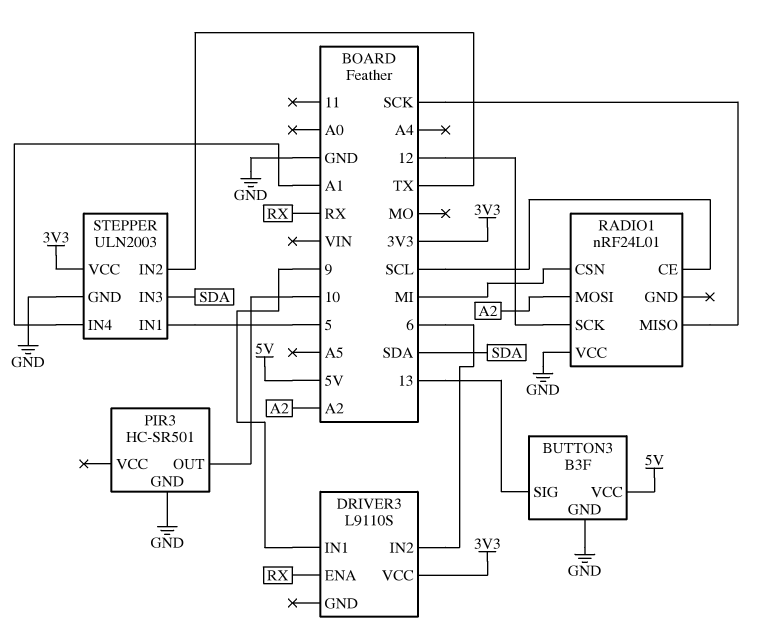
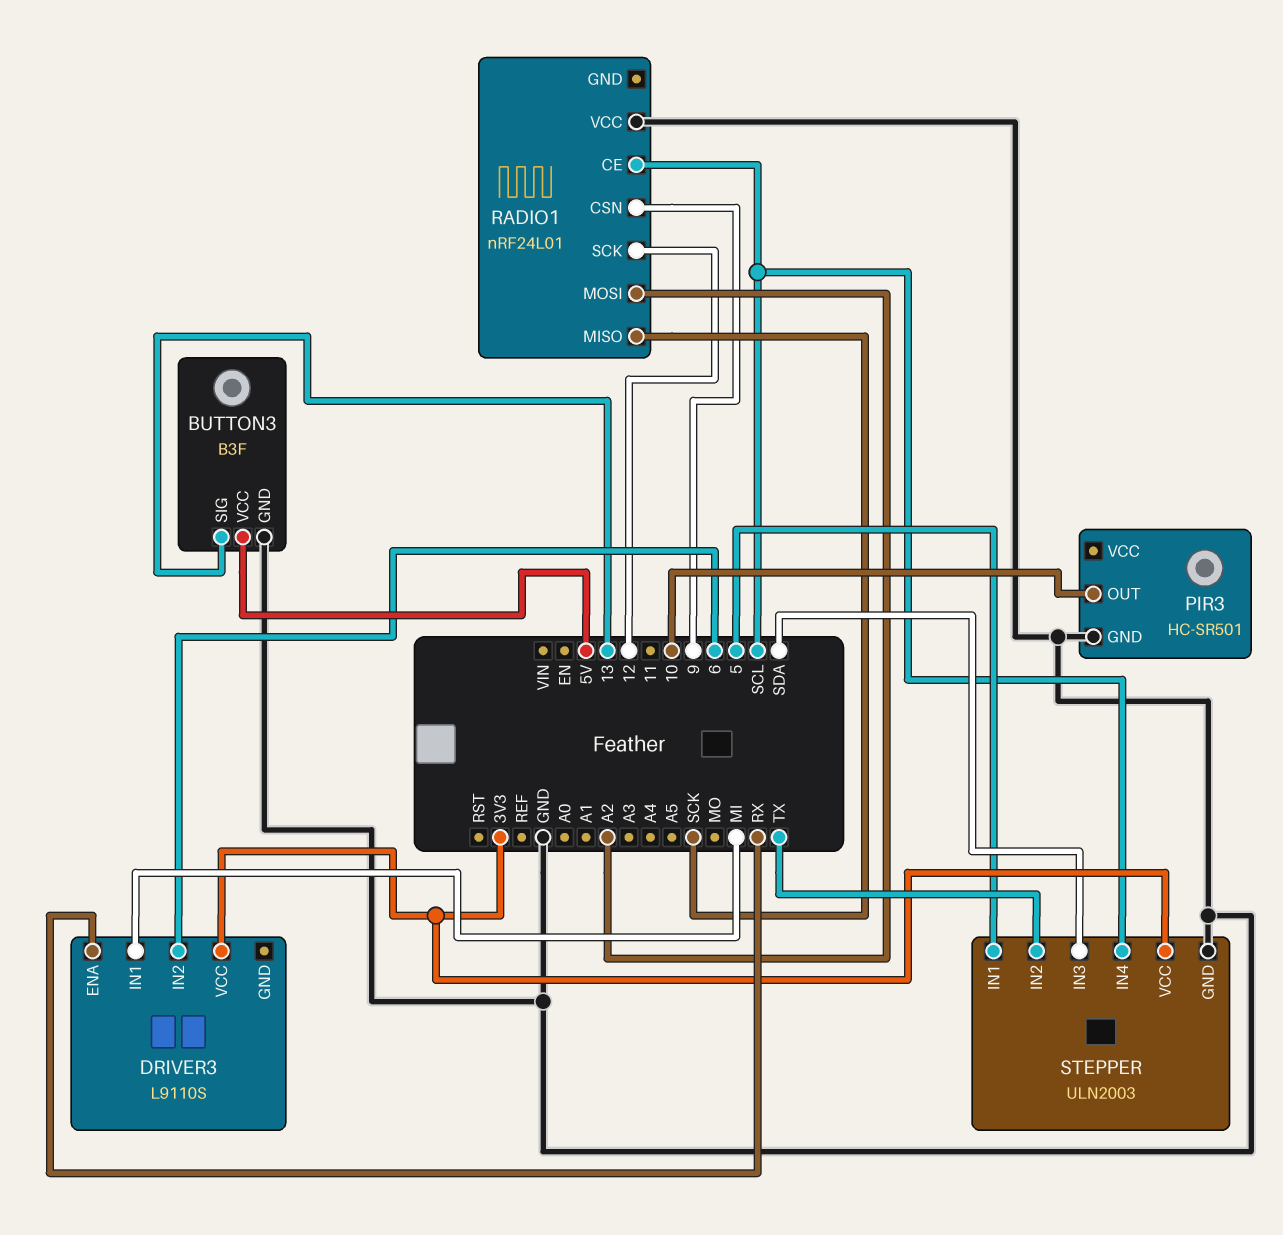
DRIVER3 pin IN1: 9 -> MI
RADIO1 pin CSN: MI -> 9
STEPPER pin IN4: A1 -> SCL

